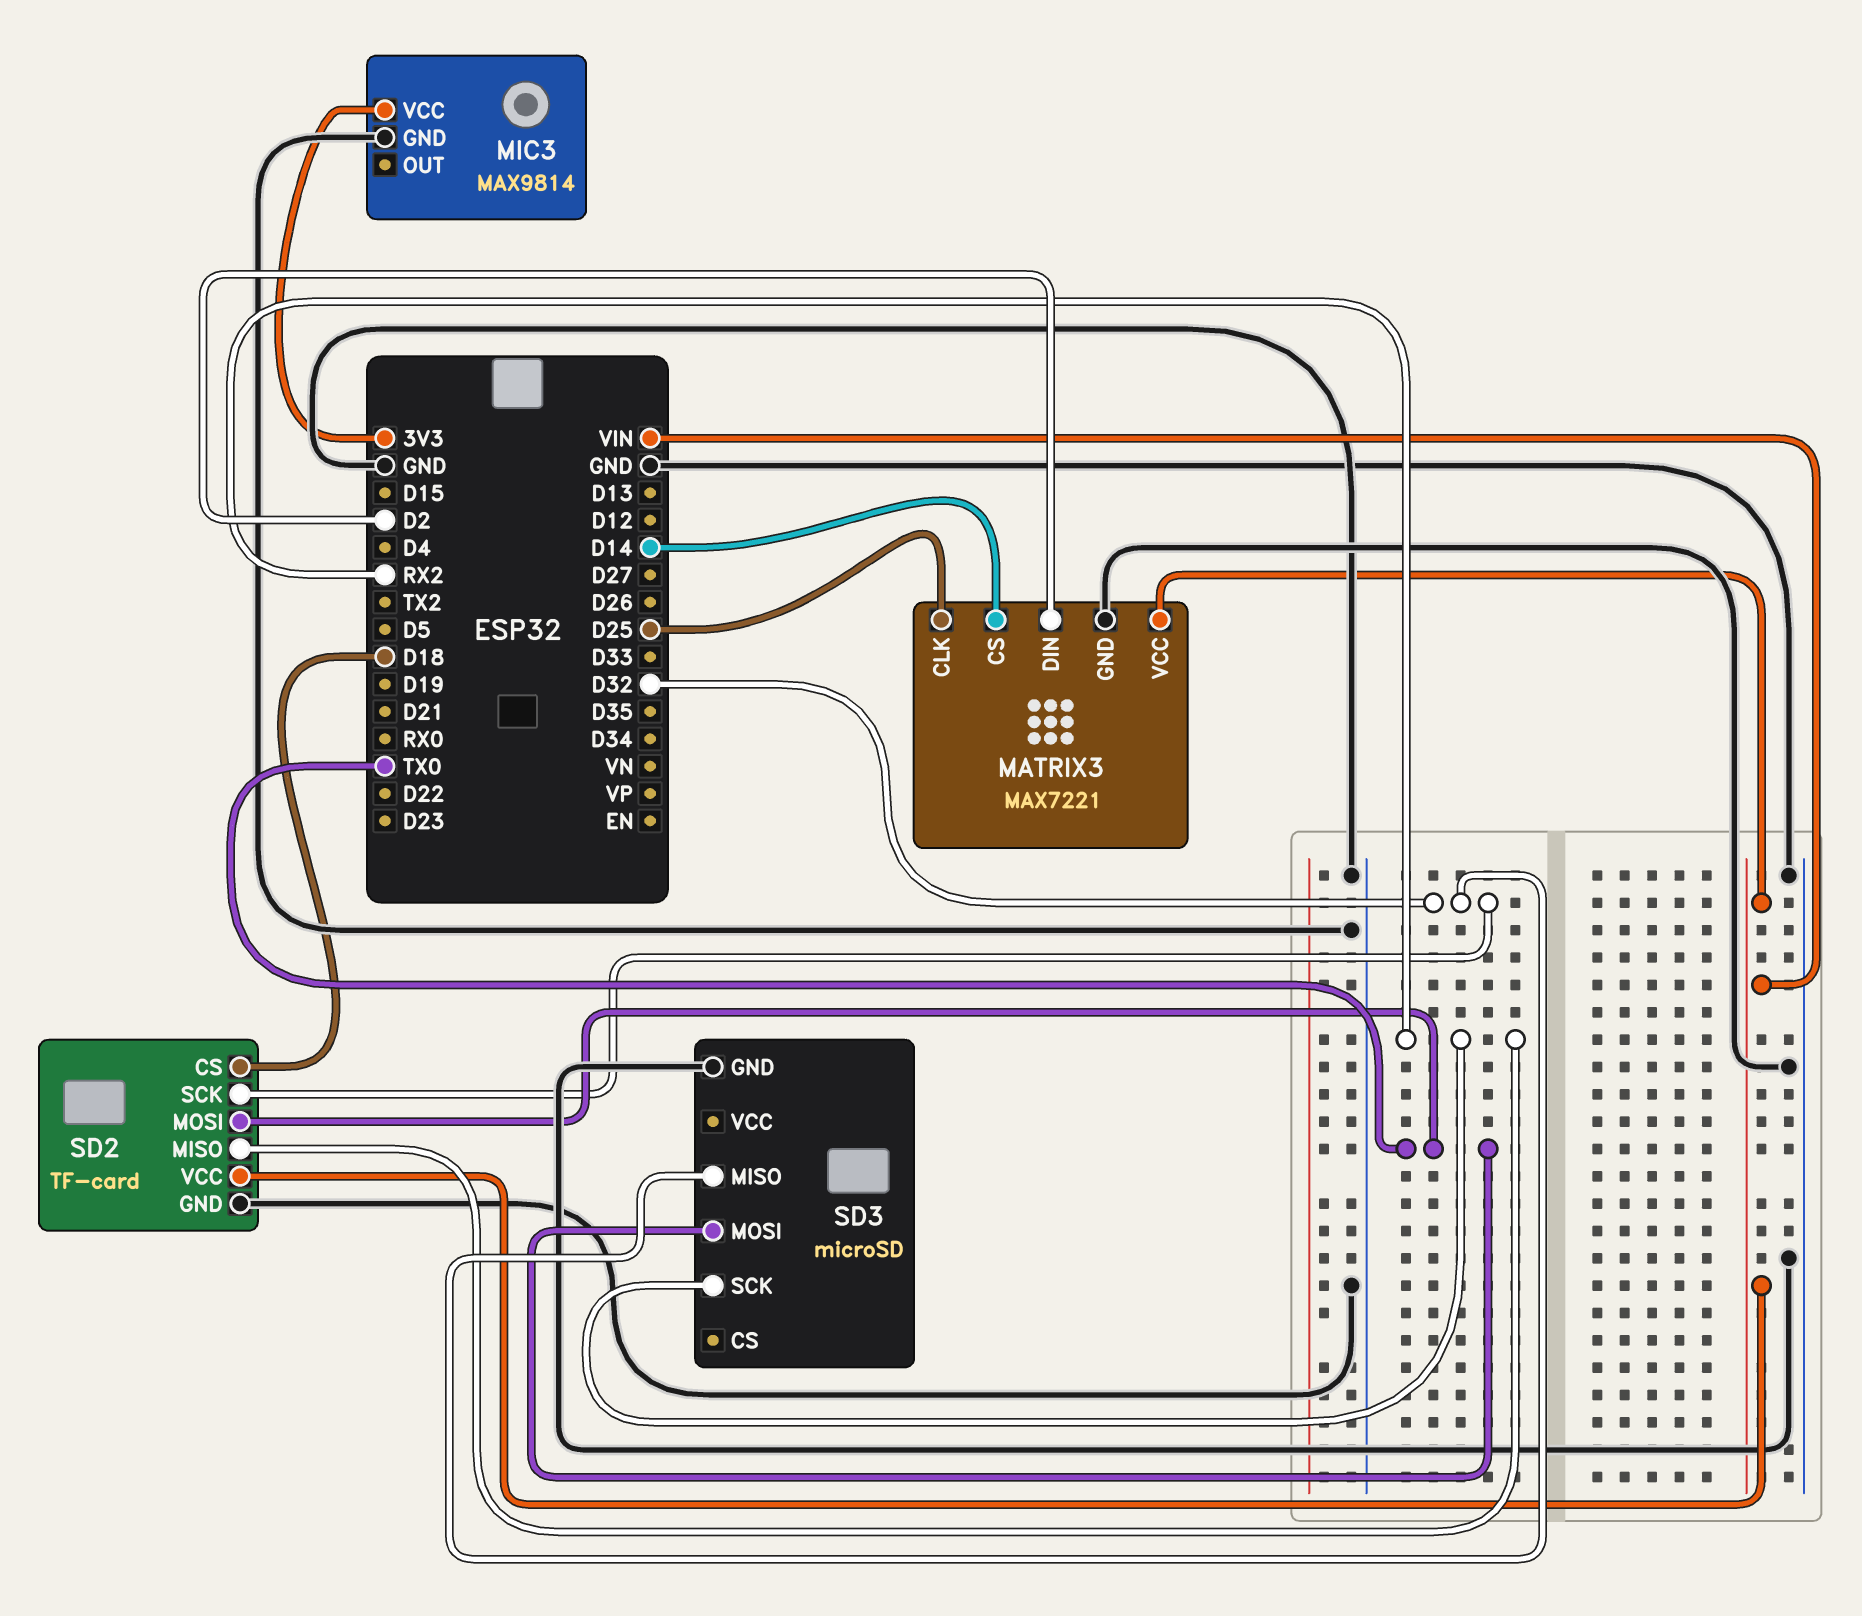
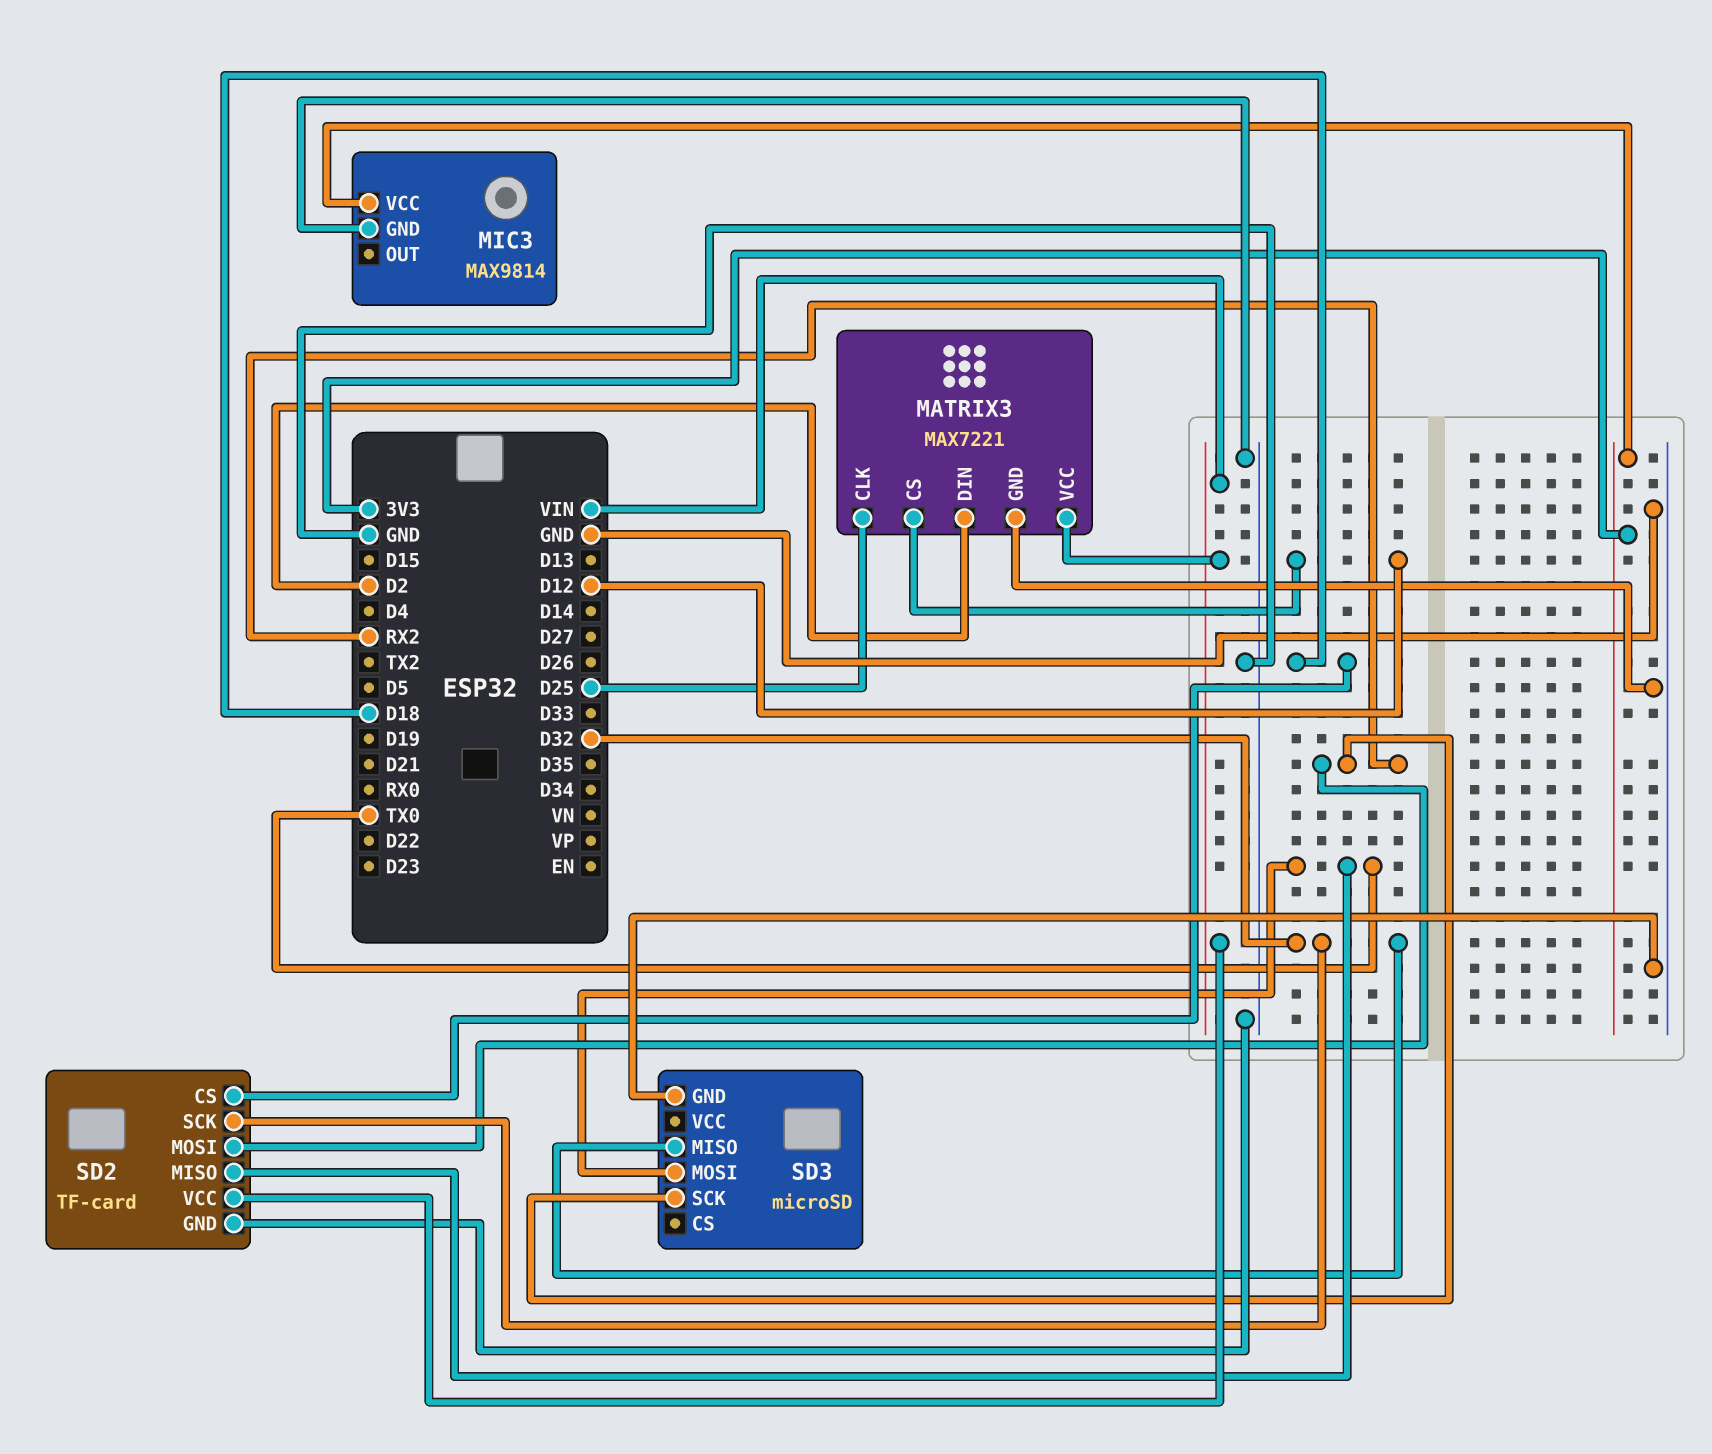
MATRIX3 pin CS: D14 -> D12
SD2 pin MISO: RX2 -> TX0
SD2 pin MOSI: TX0 -> RX2

